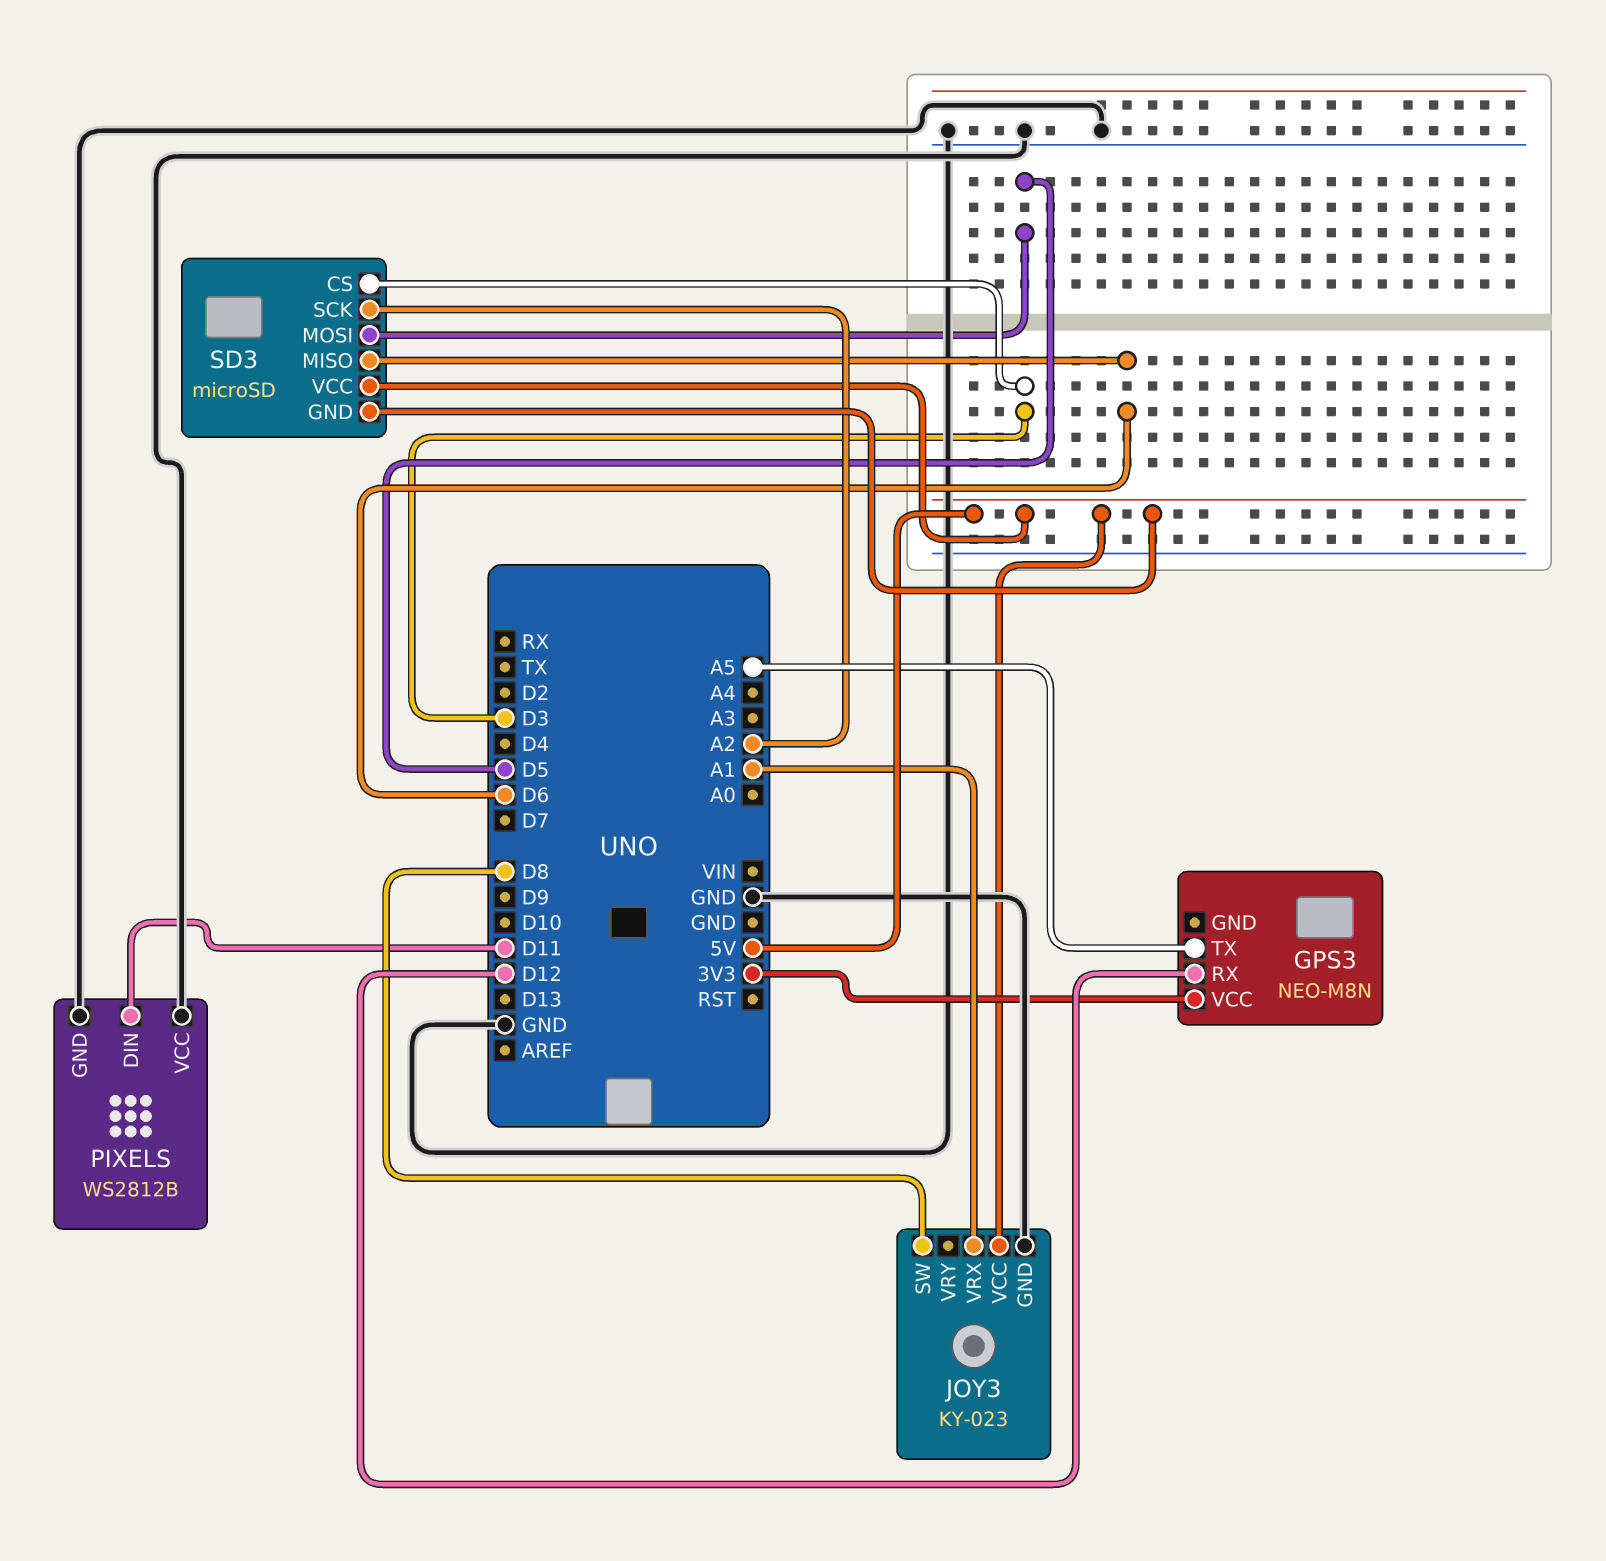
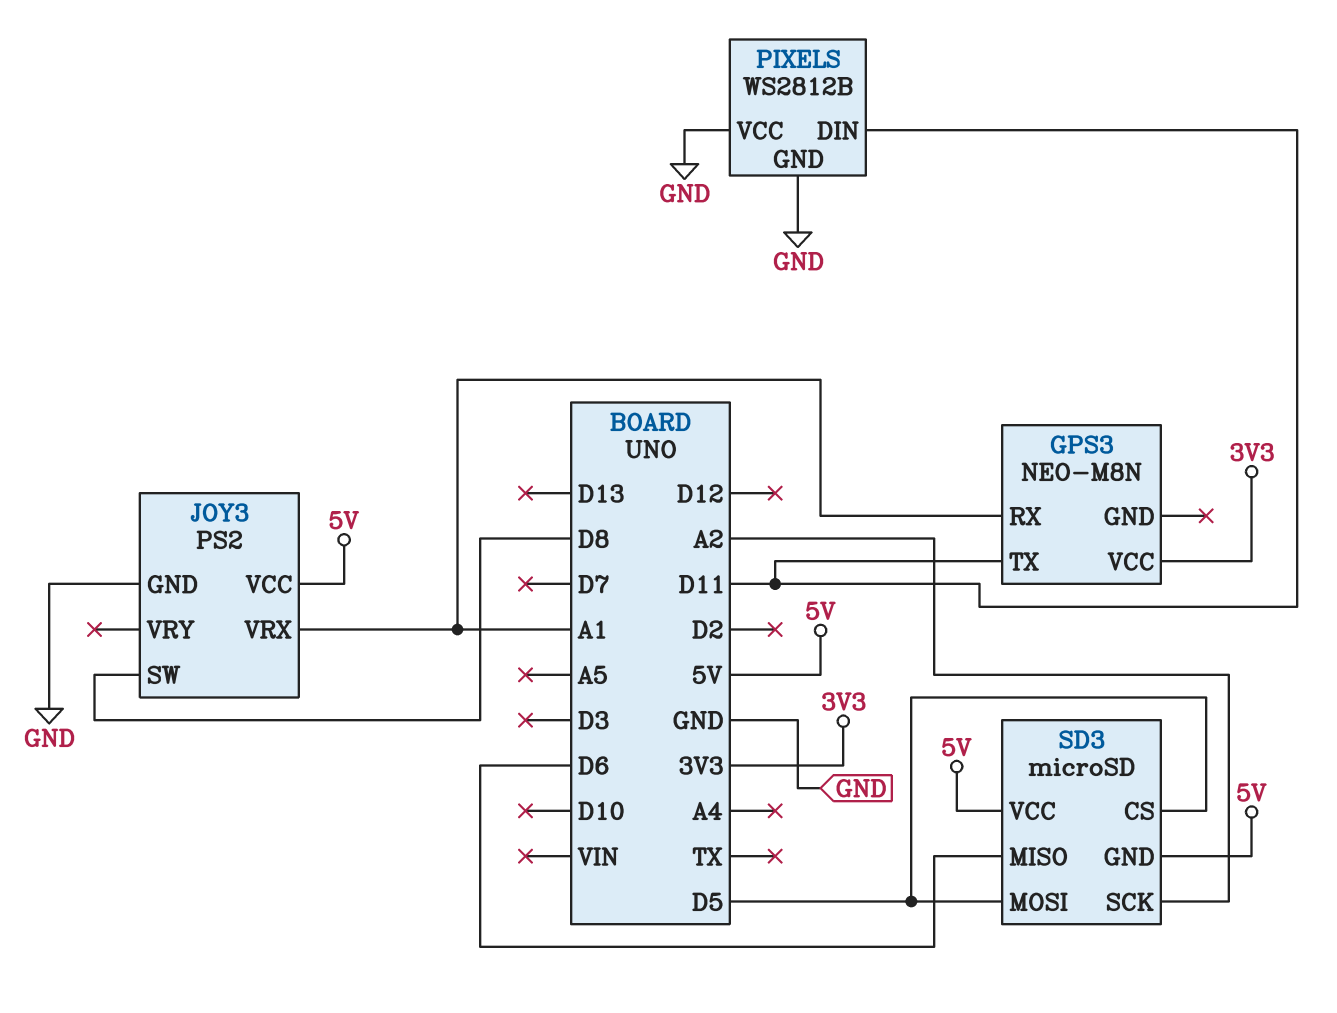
GPS3 pin RX: D12 -> A1
GPS3 pin TX: A5 -> D11
JOY3: KY-023 -> PS2
SD3 pin CS: D3 -> D5

